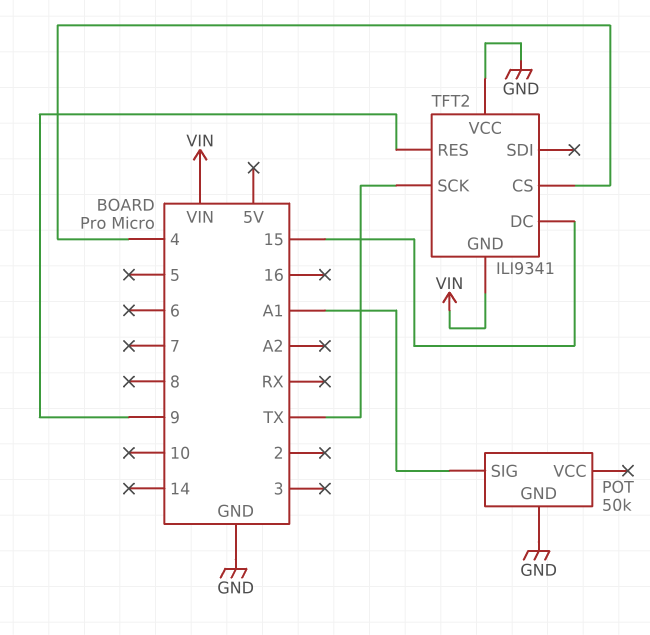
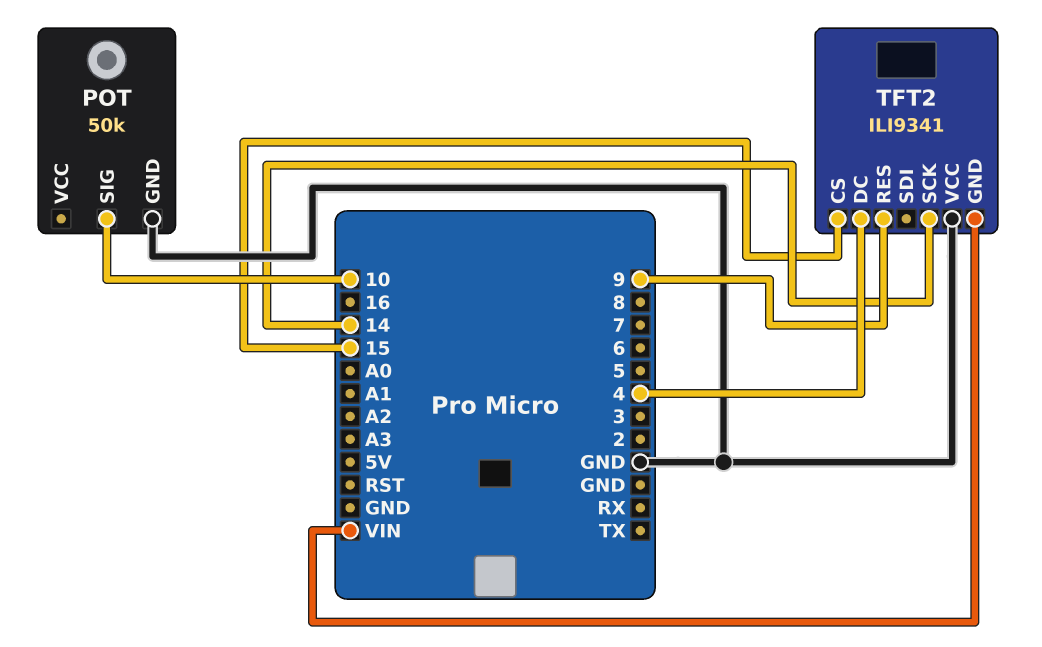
POT pin SIG: A1 -> 10
TFT2 pin CS: 4 -> 15
TFT2 pin DC: 15 -> 4
TFT2 pin SCK: TX -> 14

